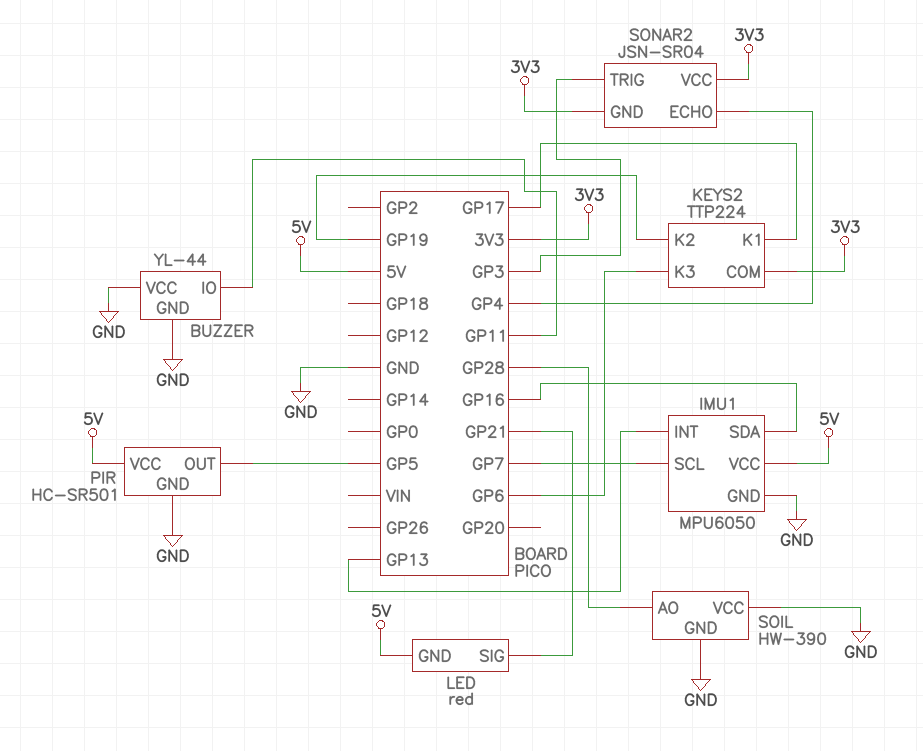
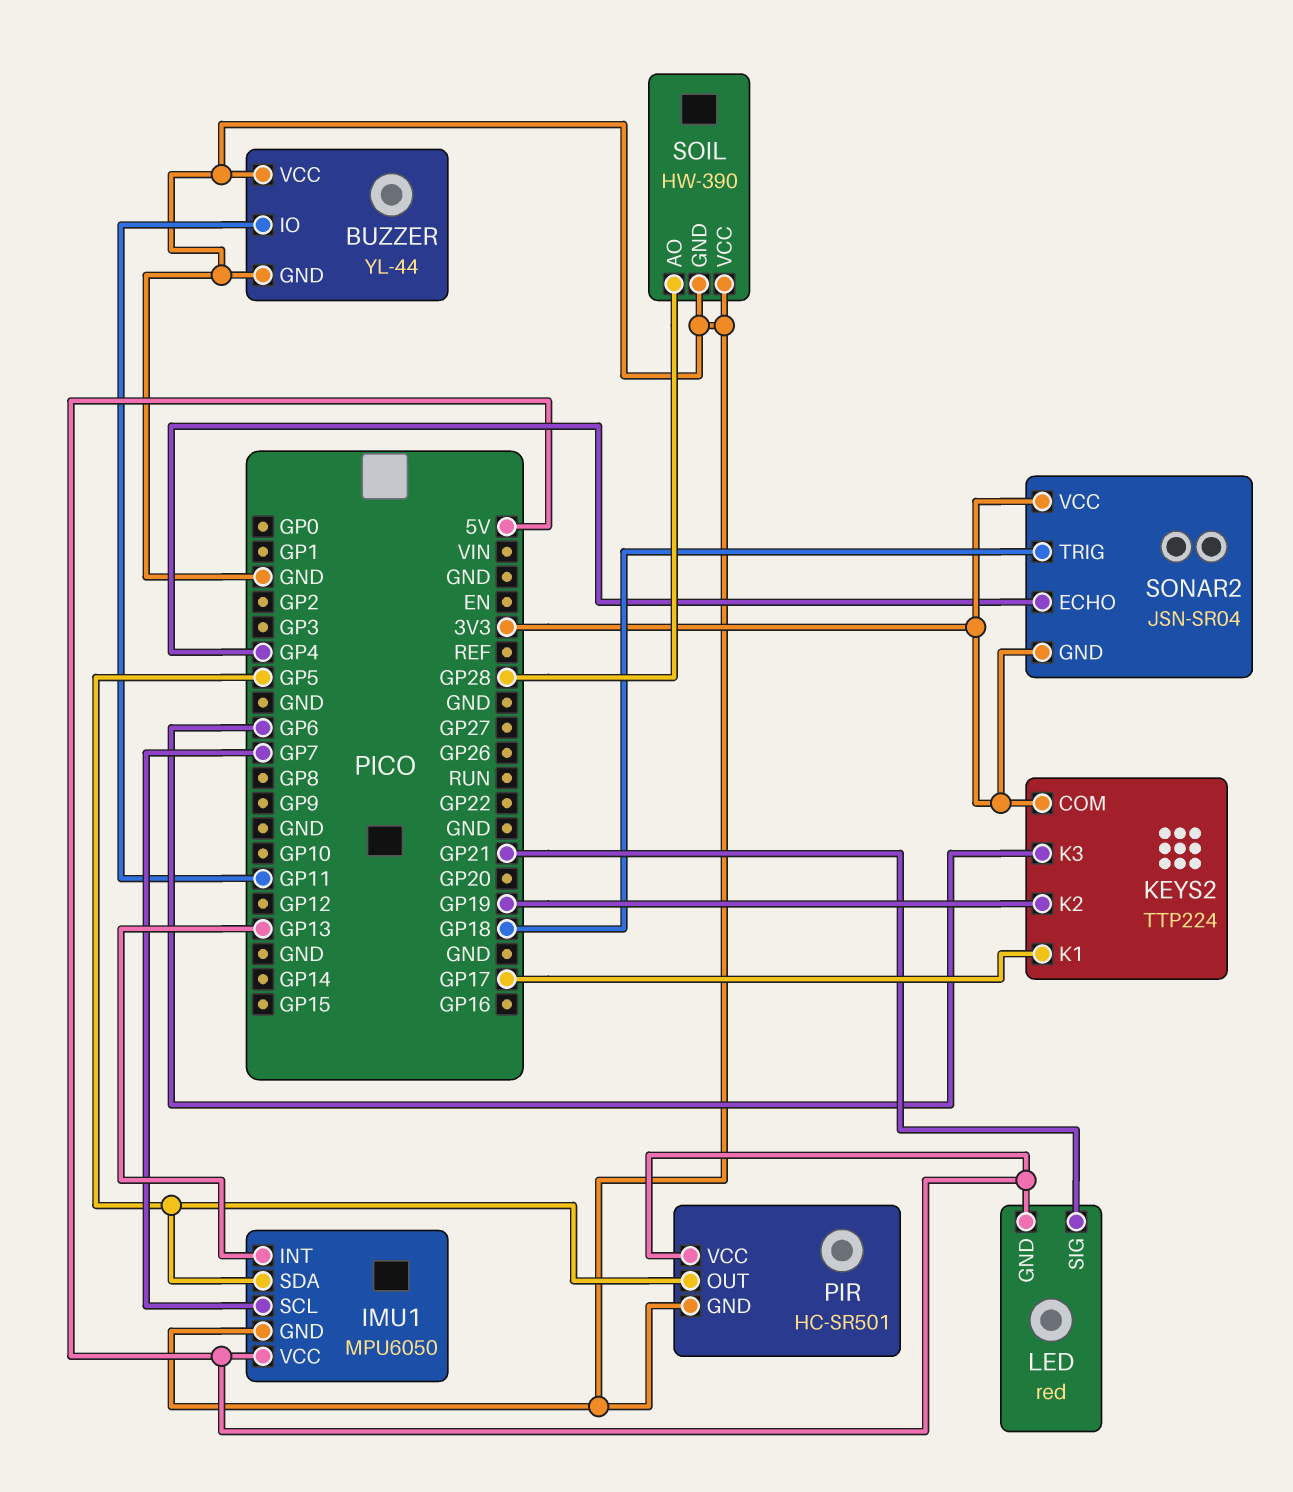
IMU1 pin SDA: GP16 -> GP5
SONAR2 pin TRIG: GP3 -> GP18

